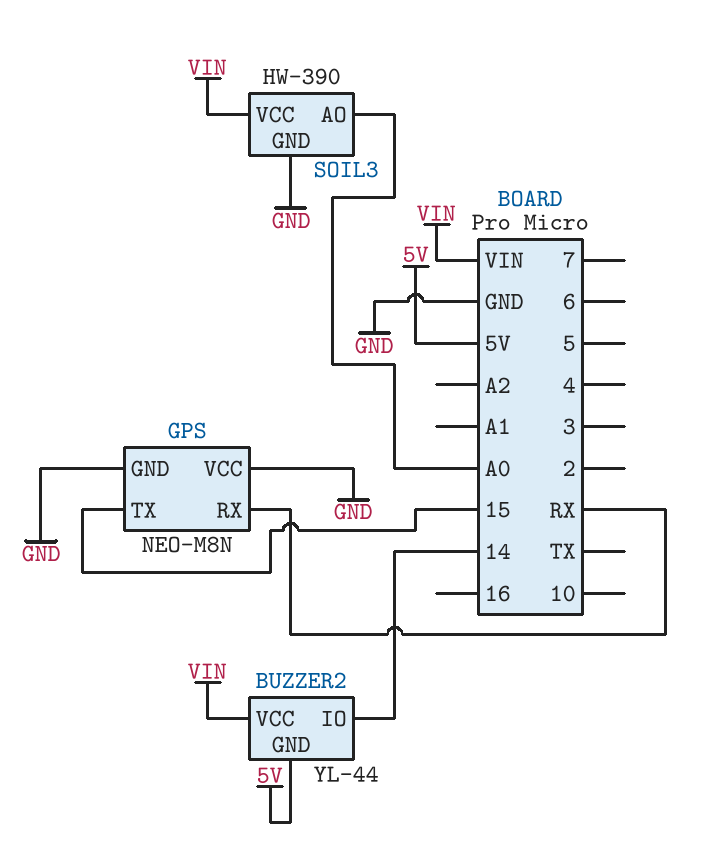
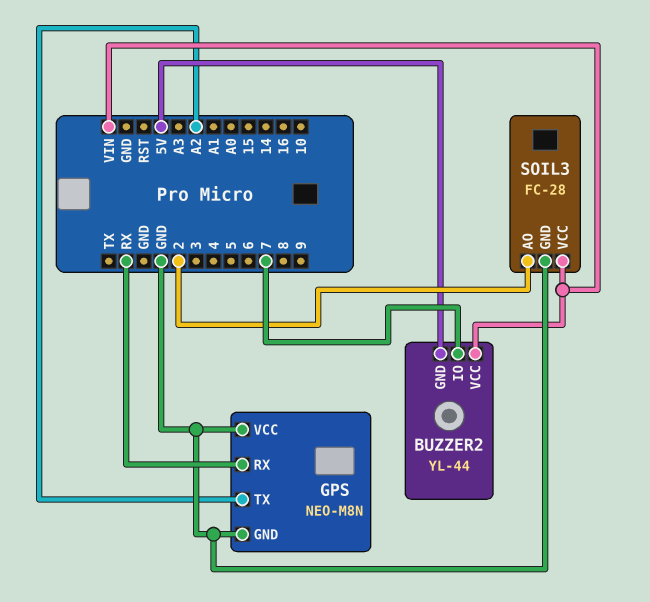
BUZZER2 pin IO: 14 -> 7
GPS pin TX: 15 -> A2
SOIL3: HW-390 -> FC-28
SOIL3 pin AO: A0 -> 2

